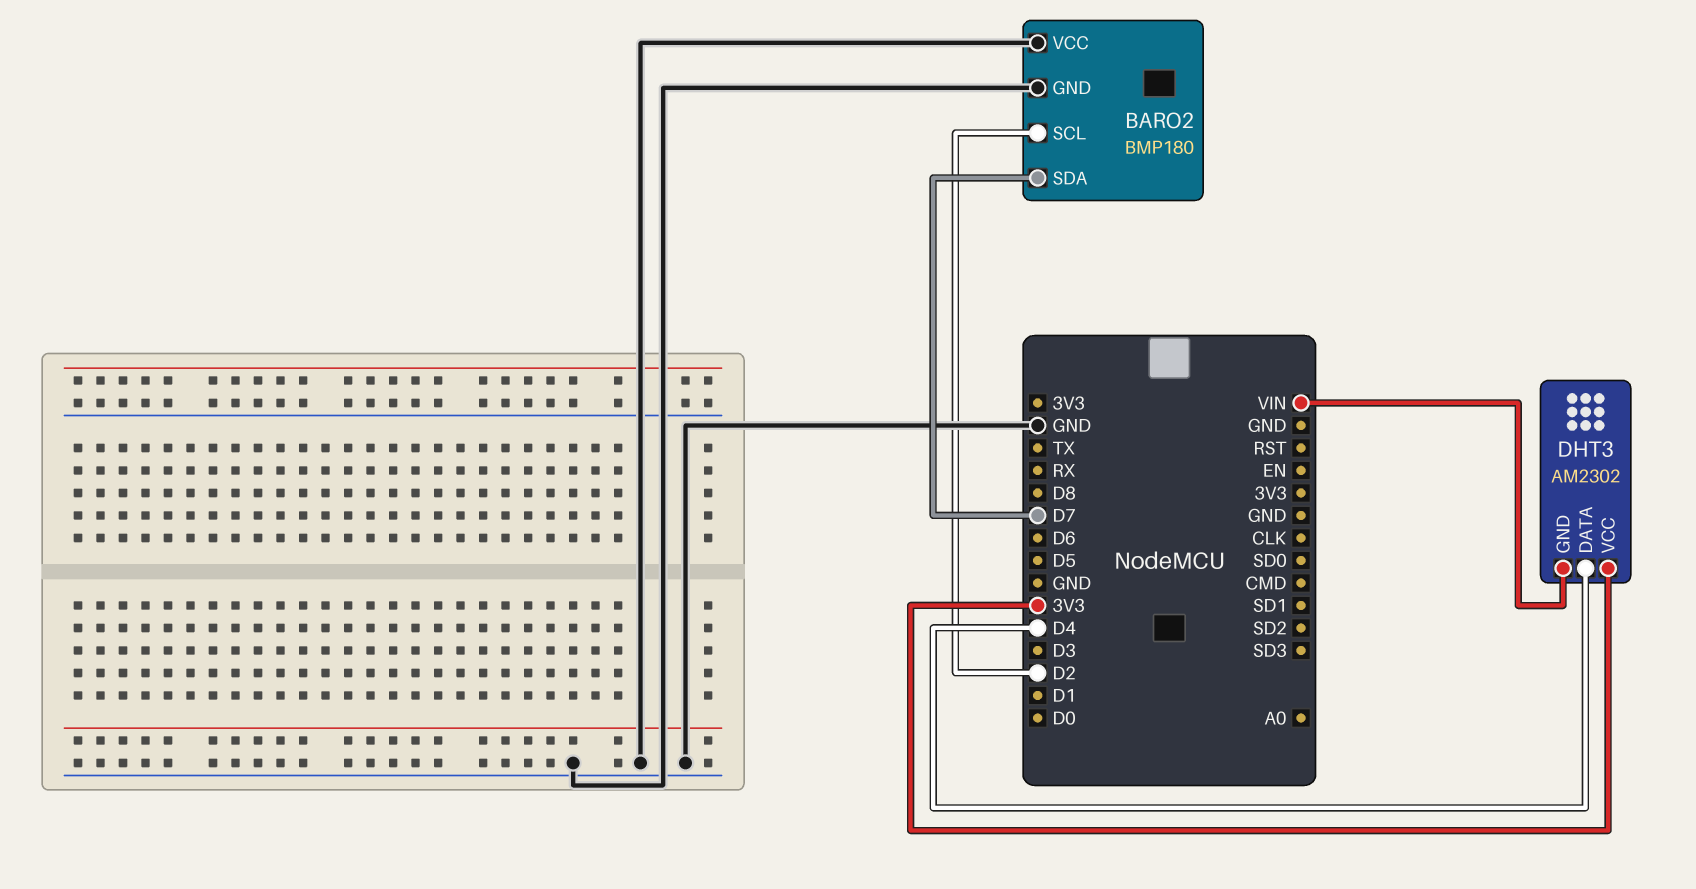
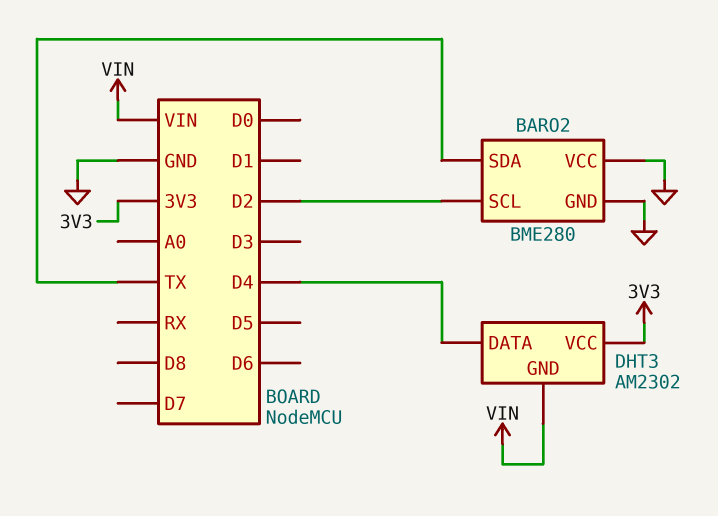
BARO2: BMP180 -> BME280
BARO2 pin SDA: D7 -> TX

